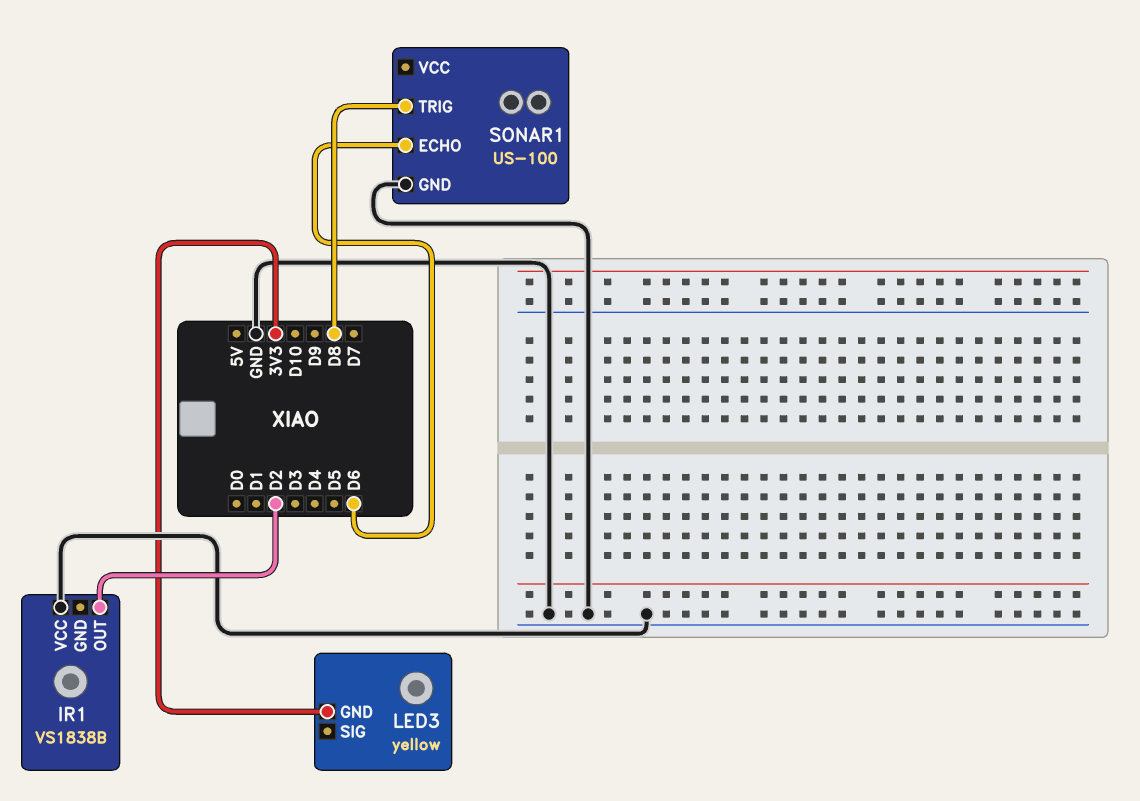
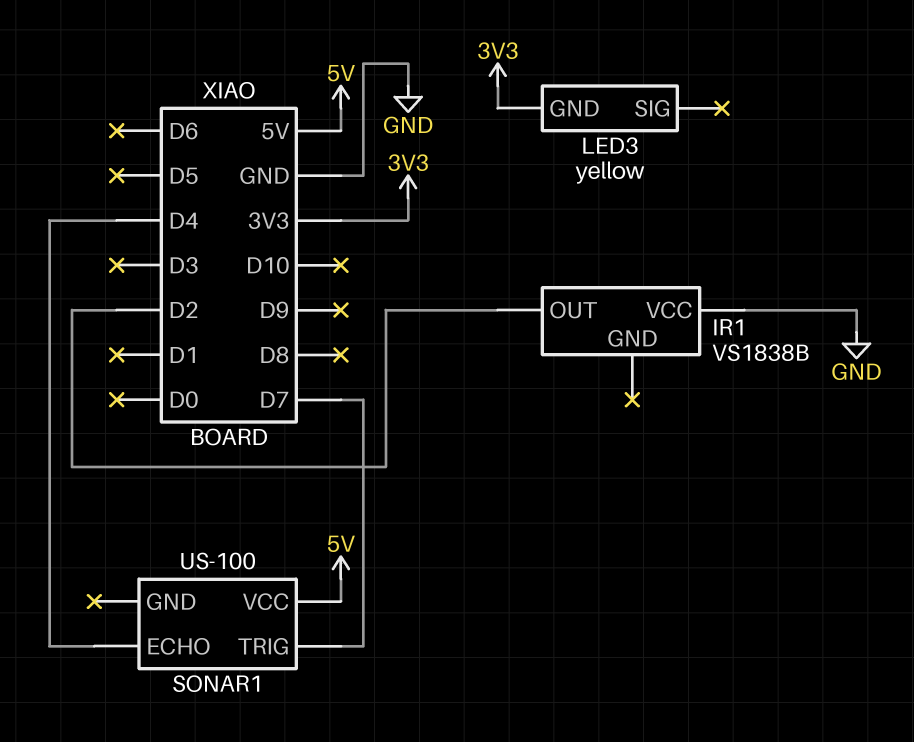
SONAR1 pin ECHO: D6 -> D4
SONAR1 pin GND: GND -> none
SONAR1 pin TRIG: D8 -> D7
SONAR1 pin VCC: none -> 5V

